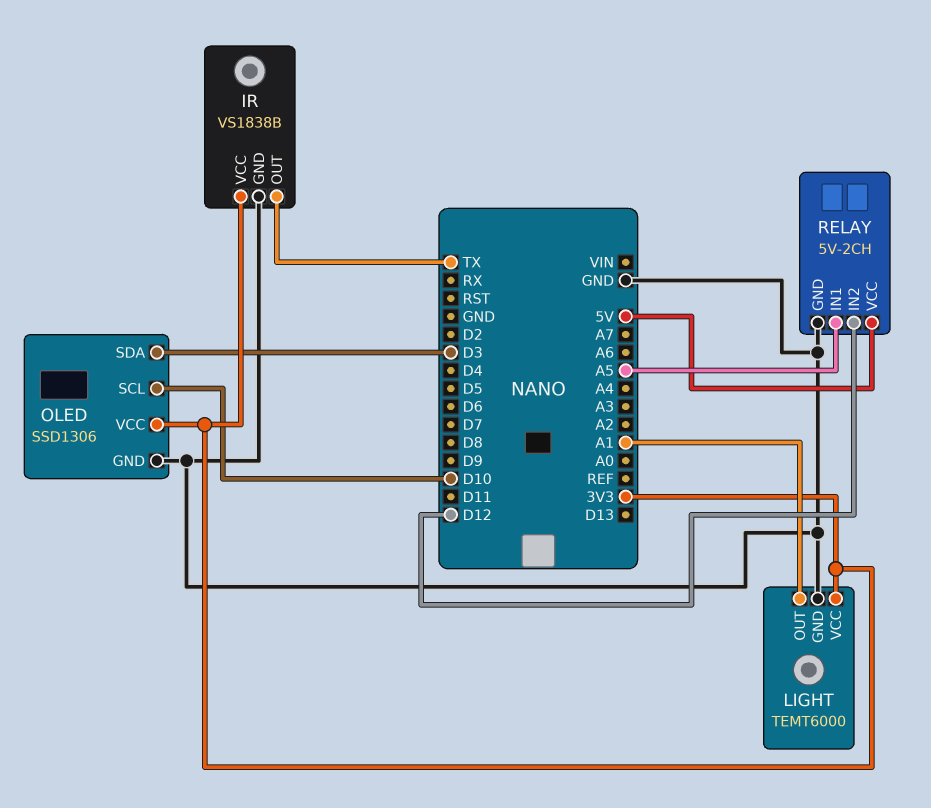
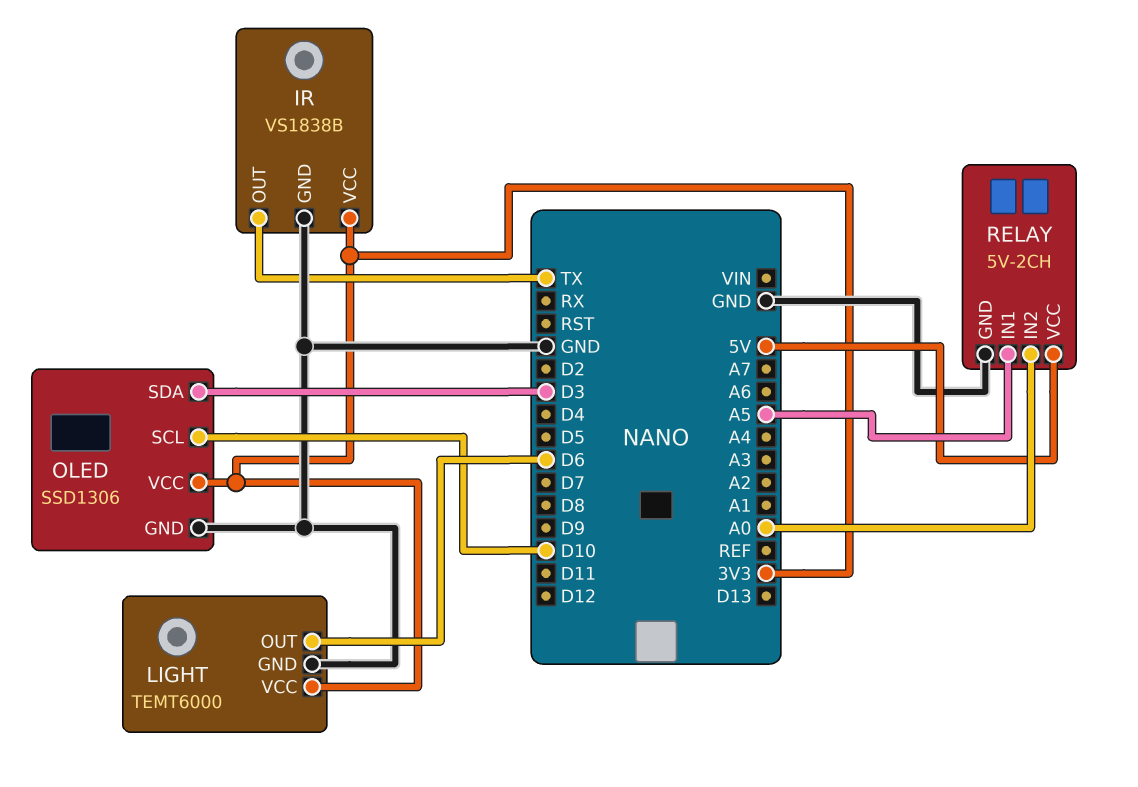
LIGHT pin OUT: A1 -> D6
RELAY pin IN2: D12 -> A0

